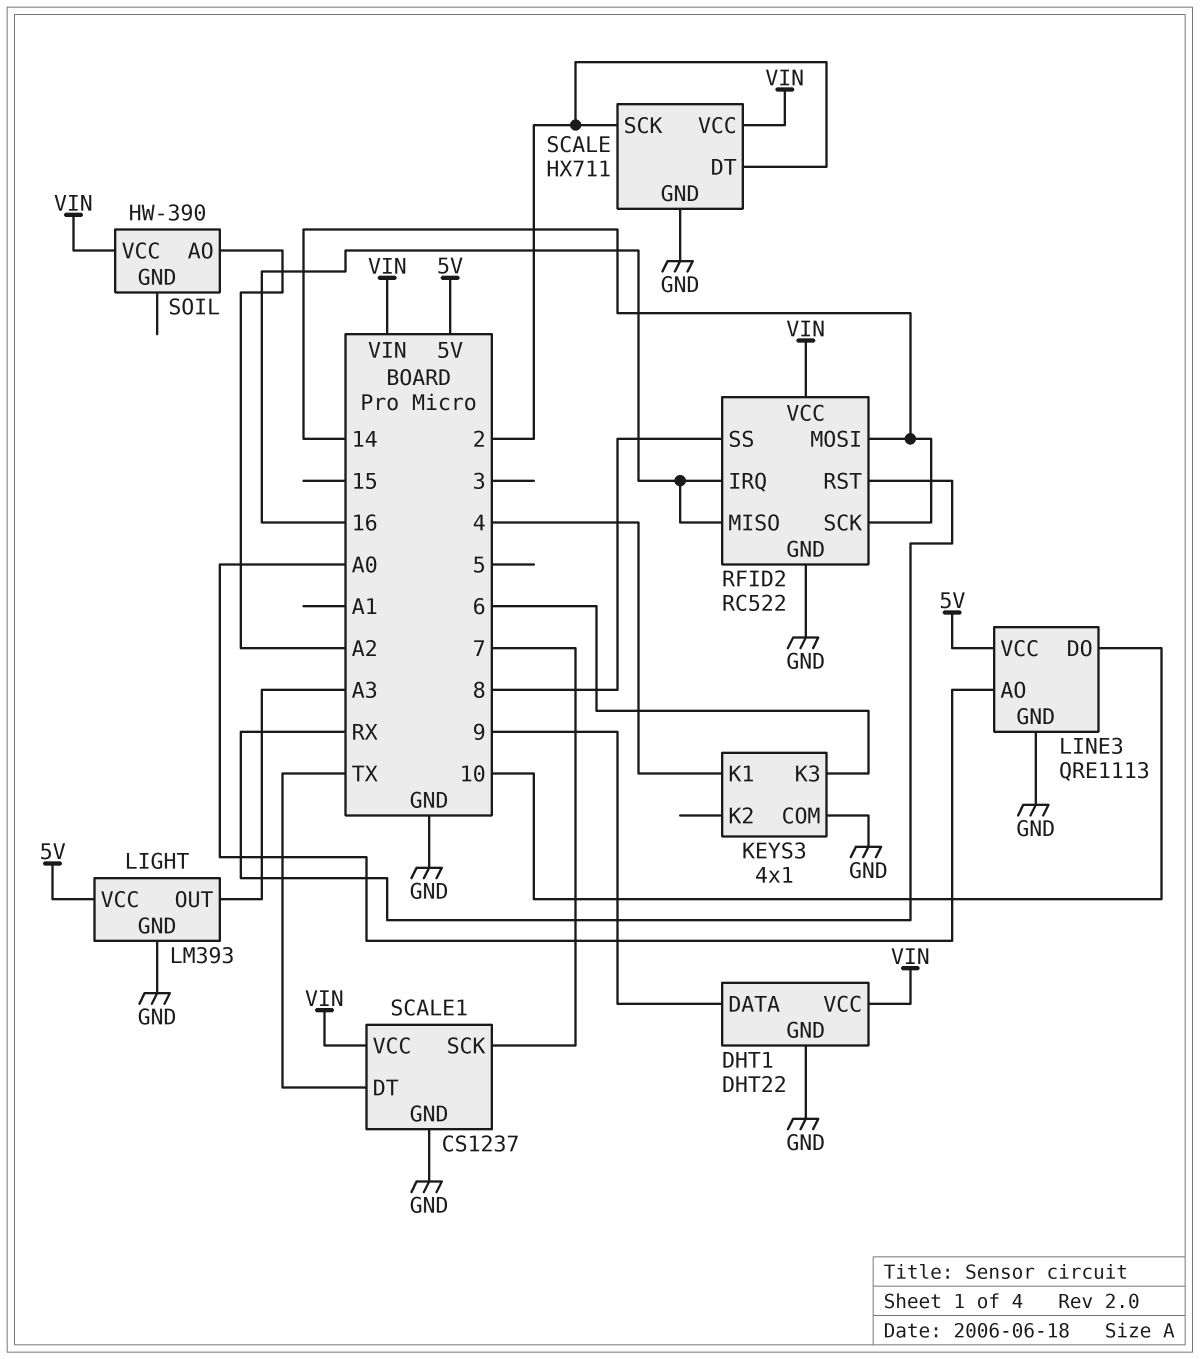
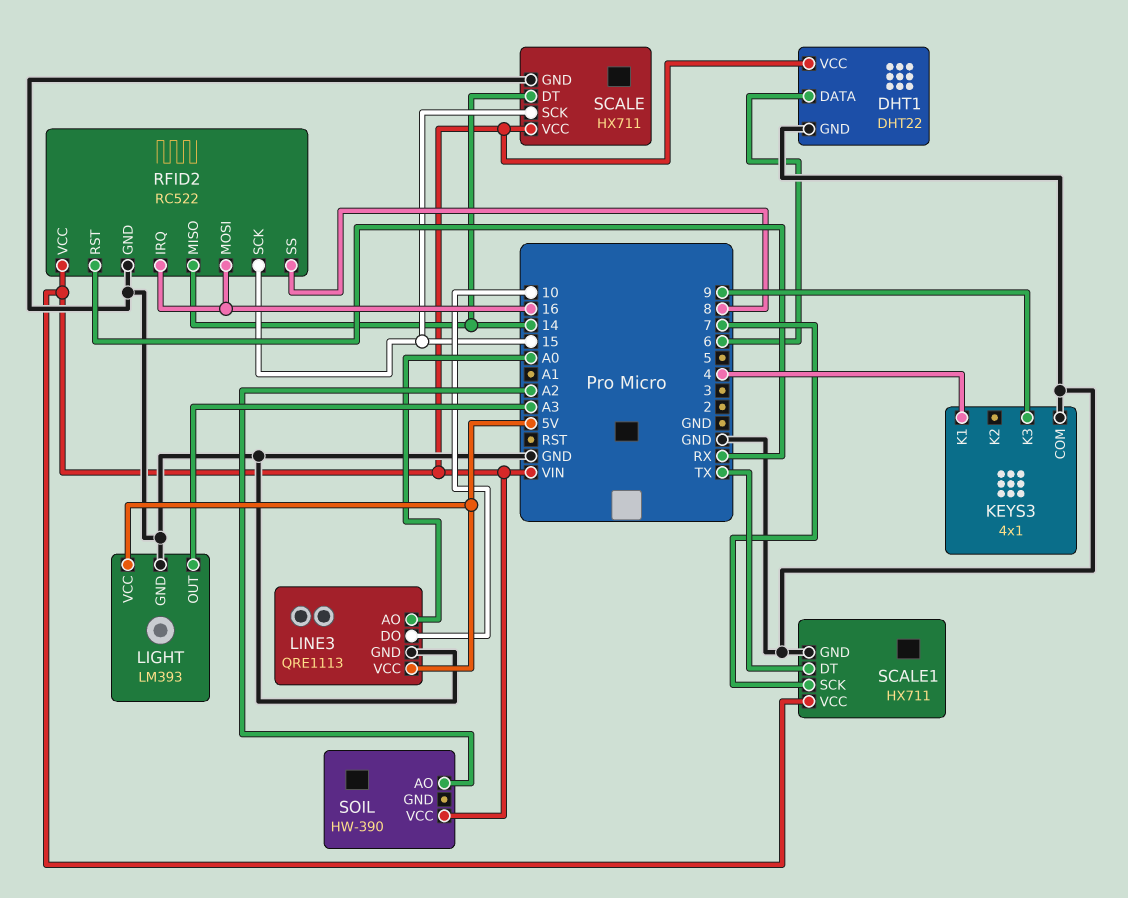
DHT1 pin DATA: 9 -> 6
KEYS3 pin K3: 6 -> 9
RFID2 pin MISO: 16 -> 14
RFID2 pin MOSI: 14 -> 16
RFID2 pin SCK: 14 -> 15
SCALE pin DT: 2 -> 14
SCALE pin SCK: 2 -> 15
SCALE1: CS1237 -> HX711

